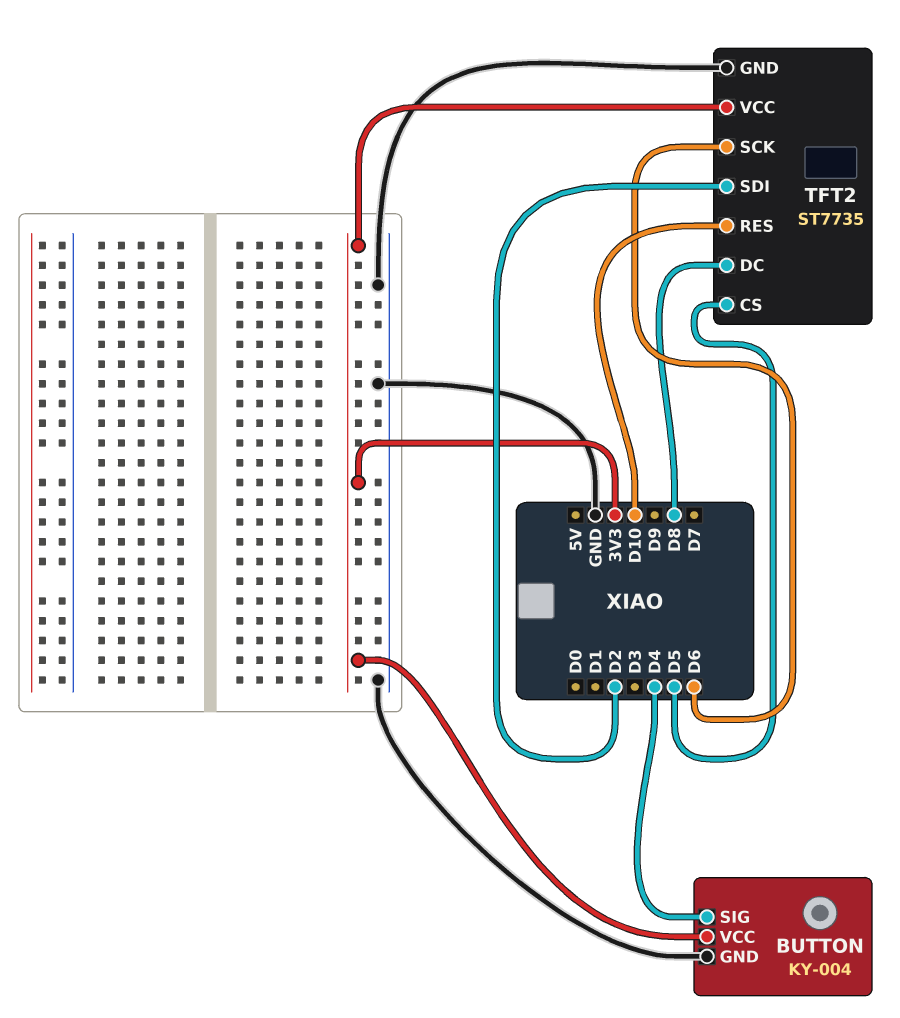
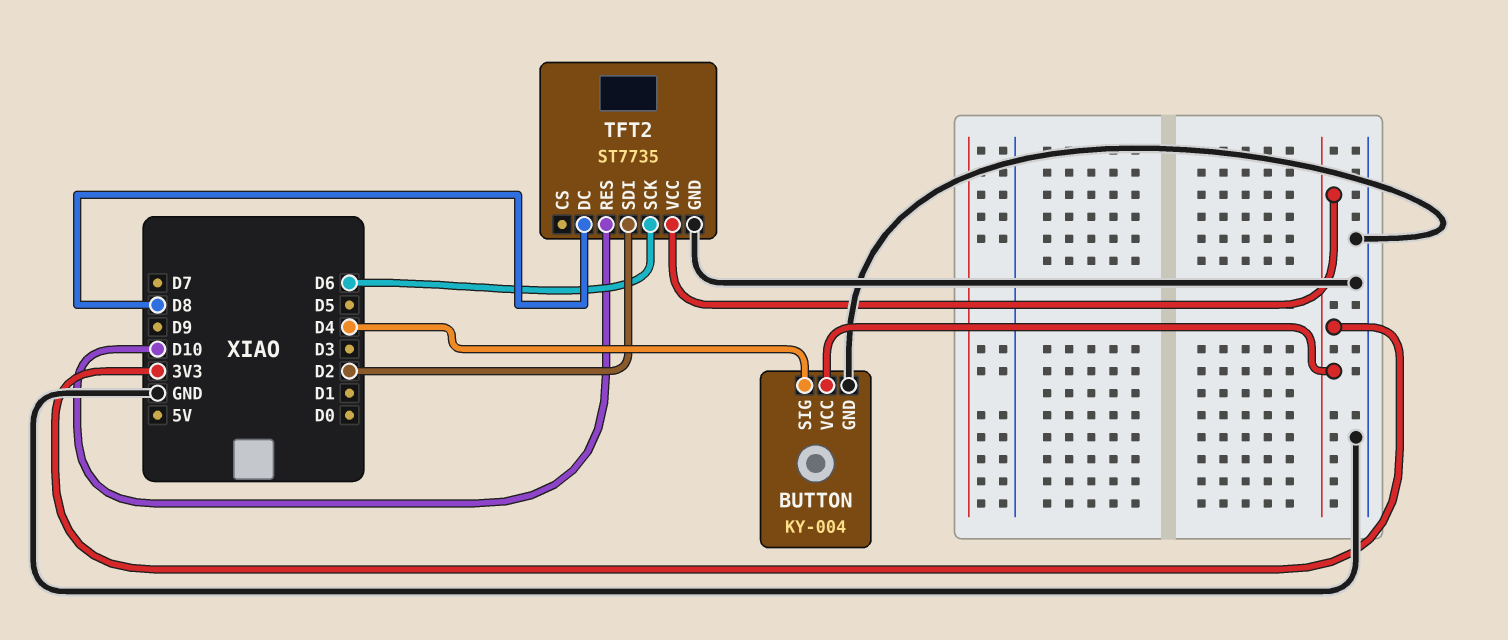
TFT2 pin CS: D5 -> none

